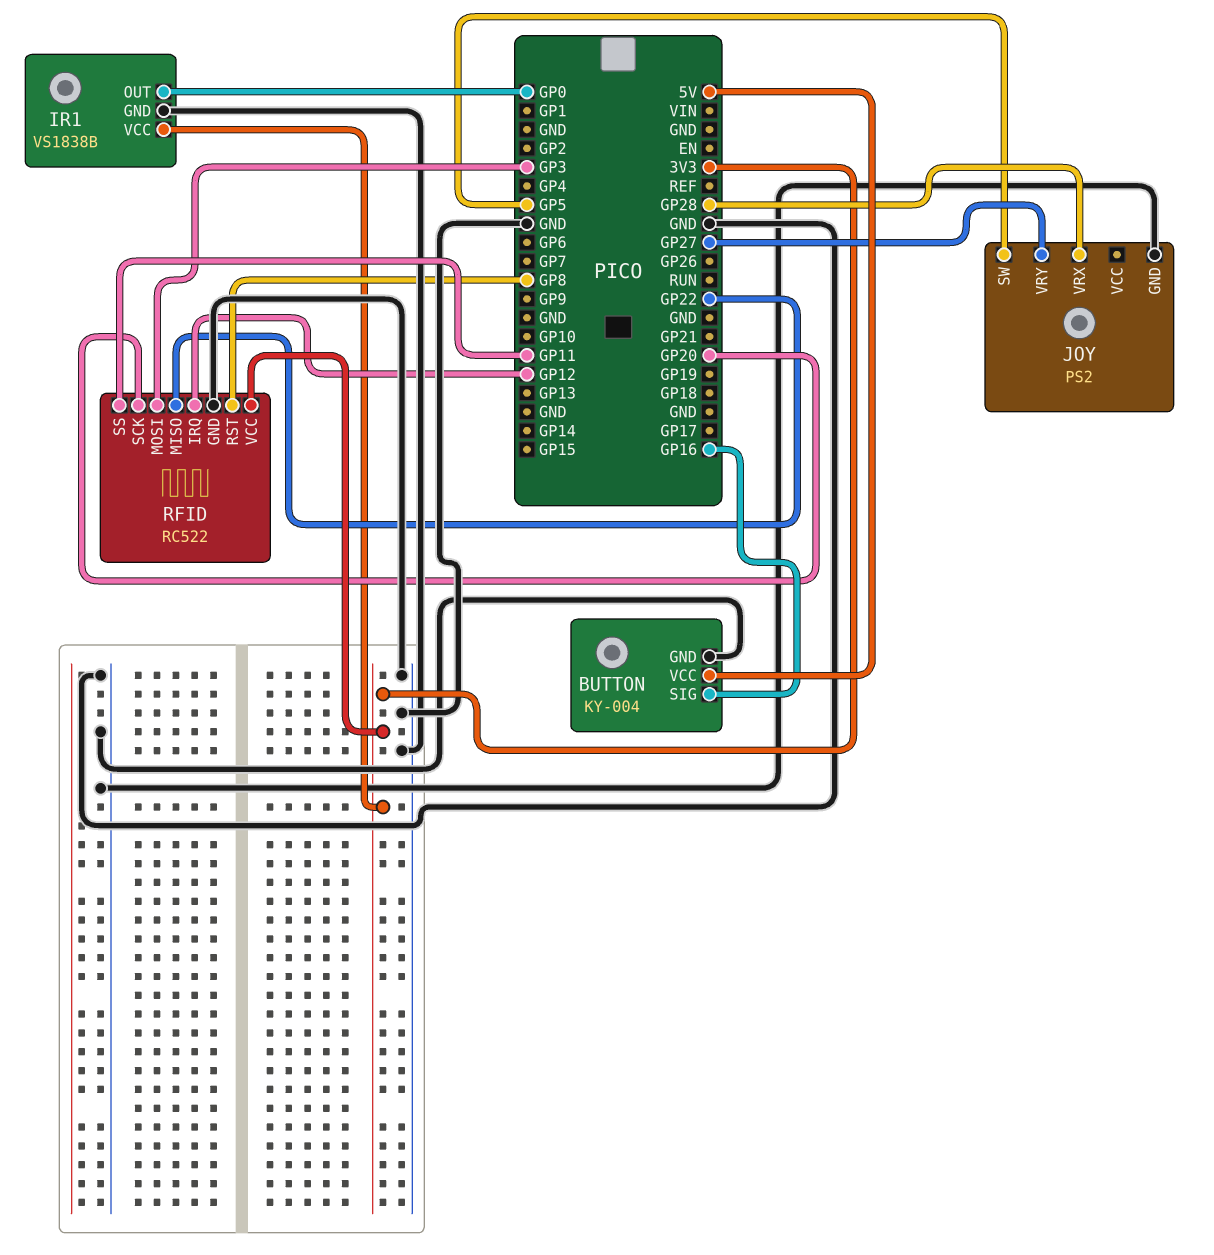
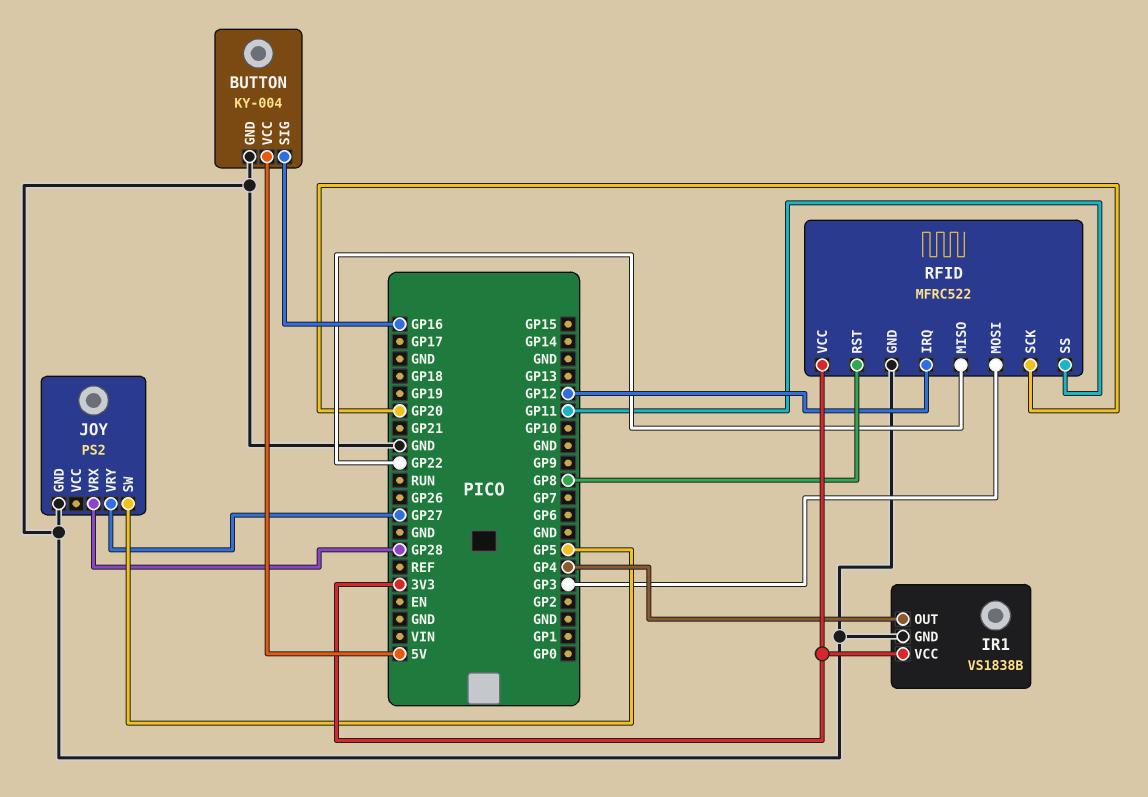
IR1 pin OUT: GP0 -> GP4
RFID: RC522 -> MFRC522

